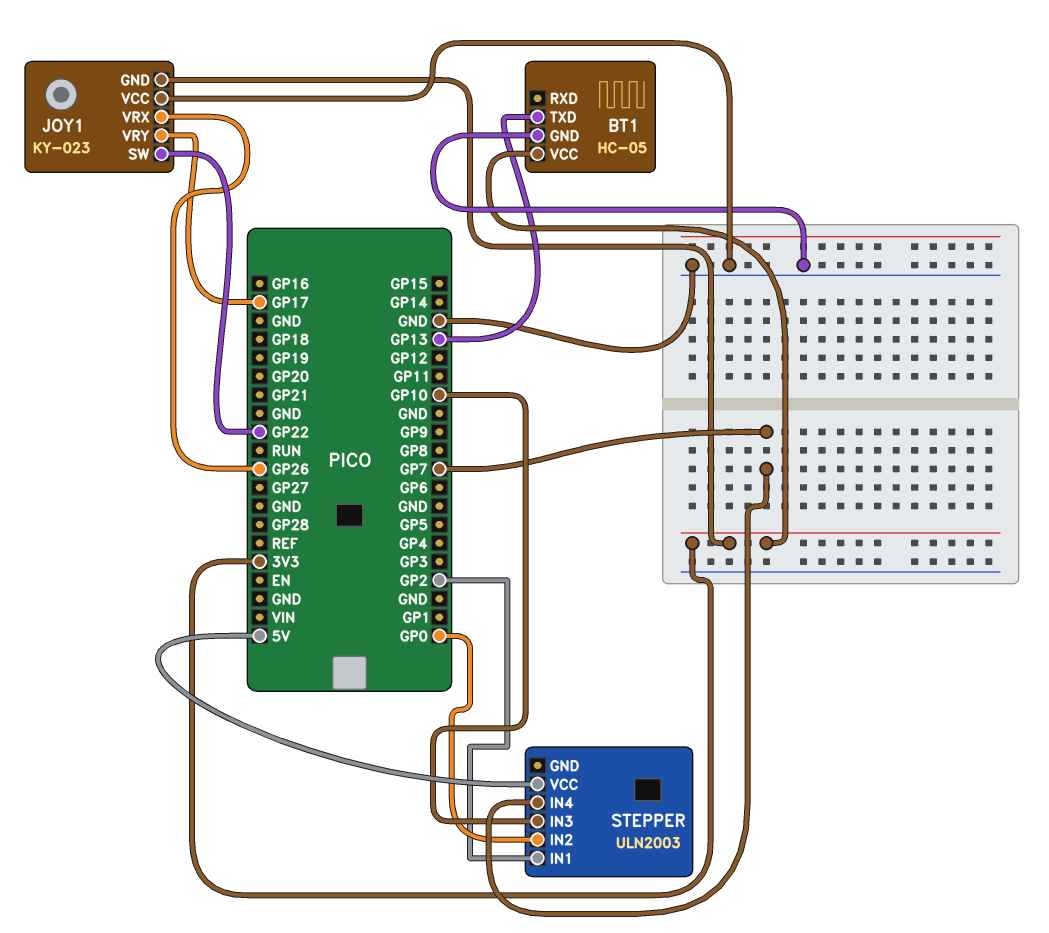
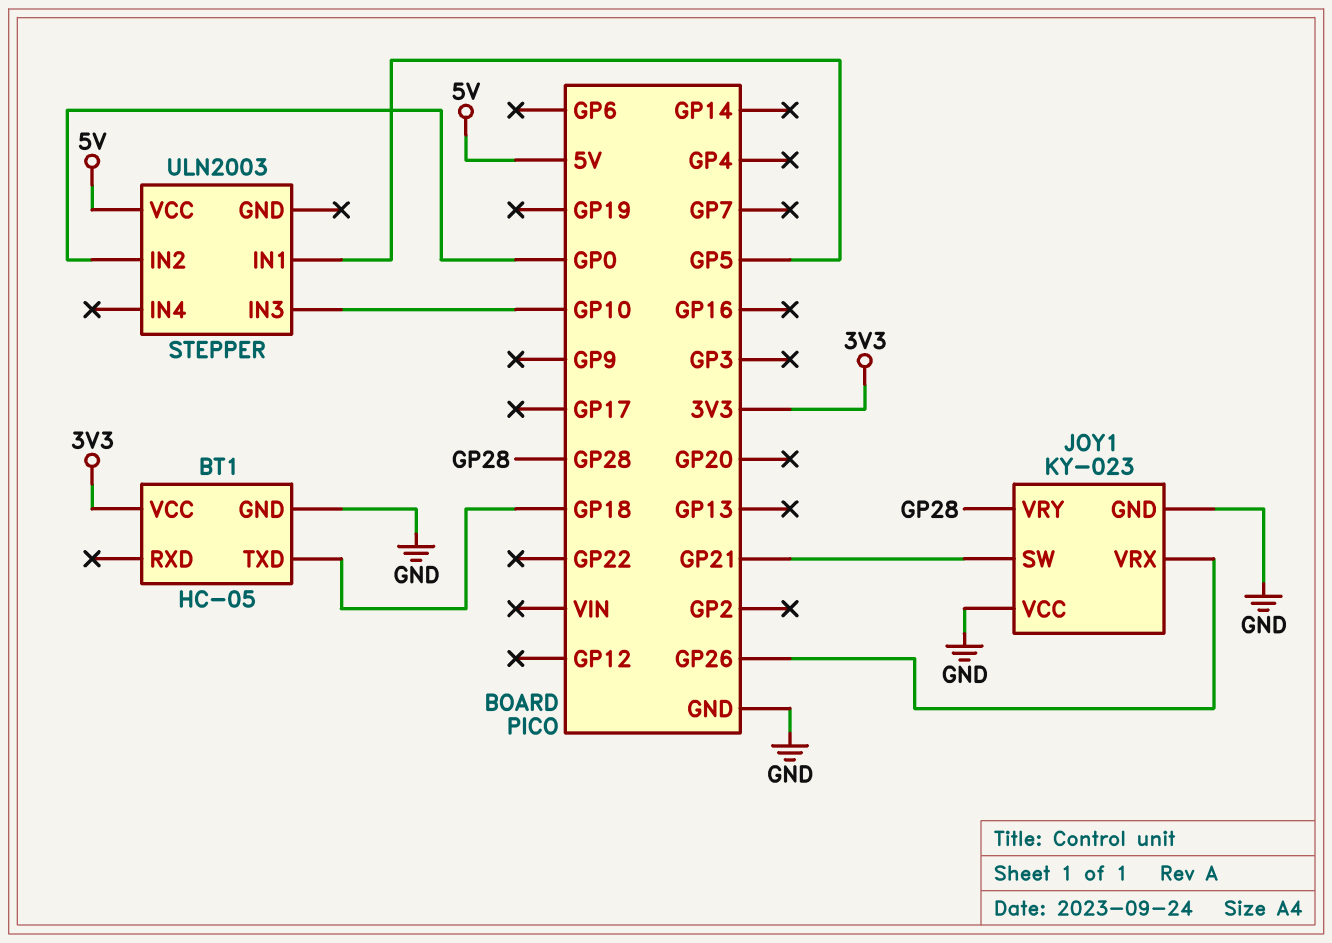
BT1 pin TXD: GP13 -> GP18
JOY1 pin GND: 3V3 -> GND
JOY1 pin SW: GP22 -> GP21
JOY1 pin VRY: GP17 -> GP28
STEPPER pin IN1: GP2 -> GP5
STEPPER pin IN4: GP7 -> none

